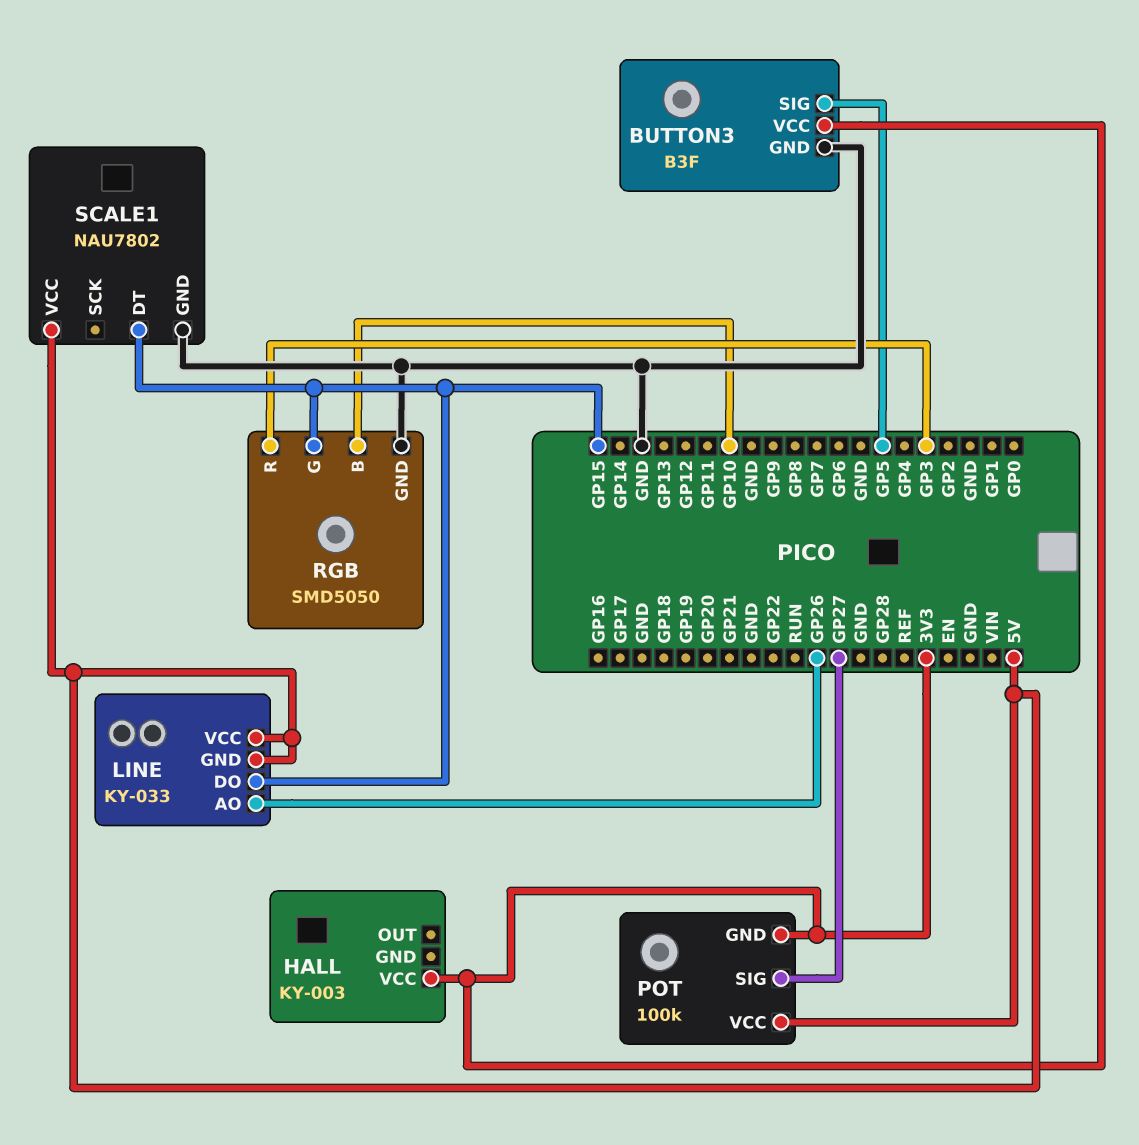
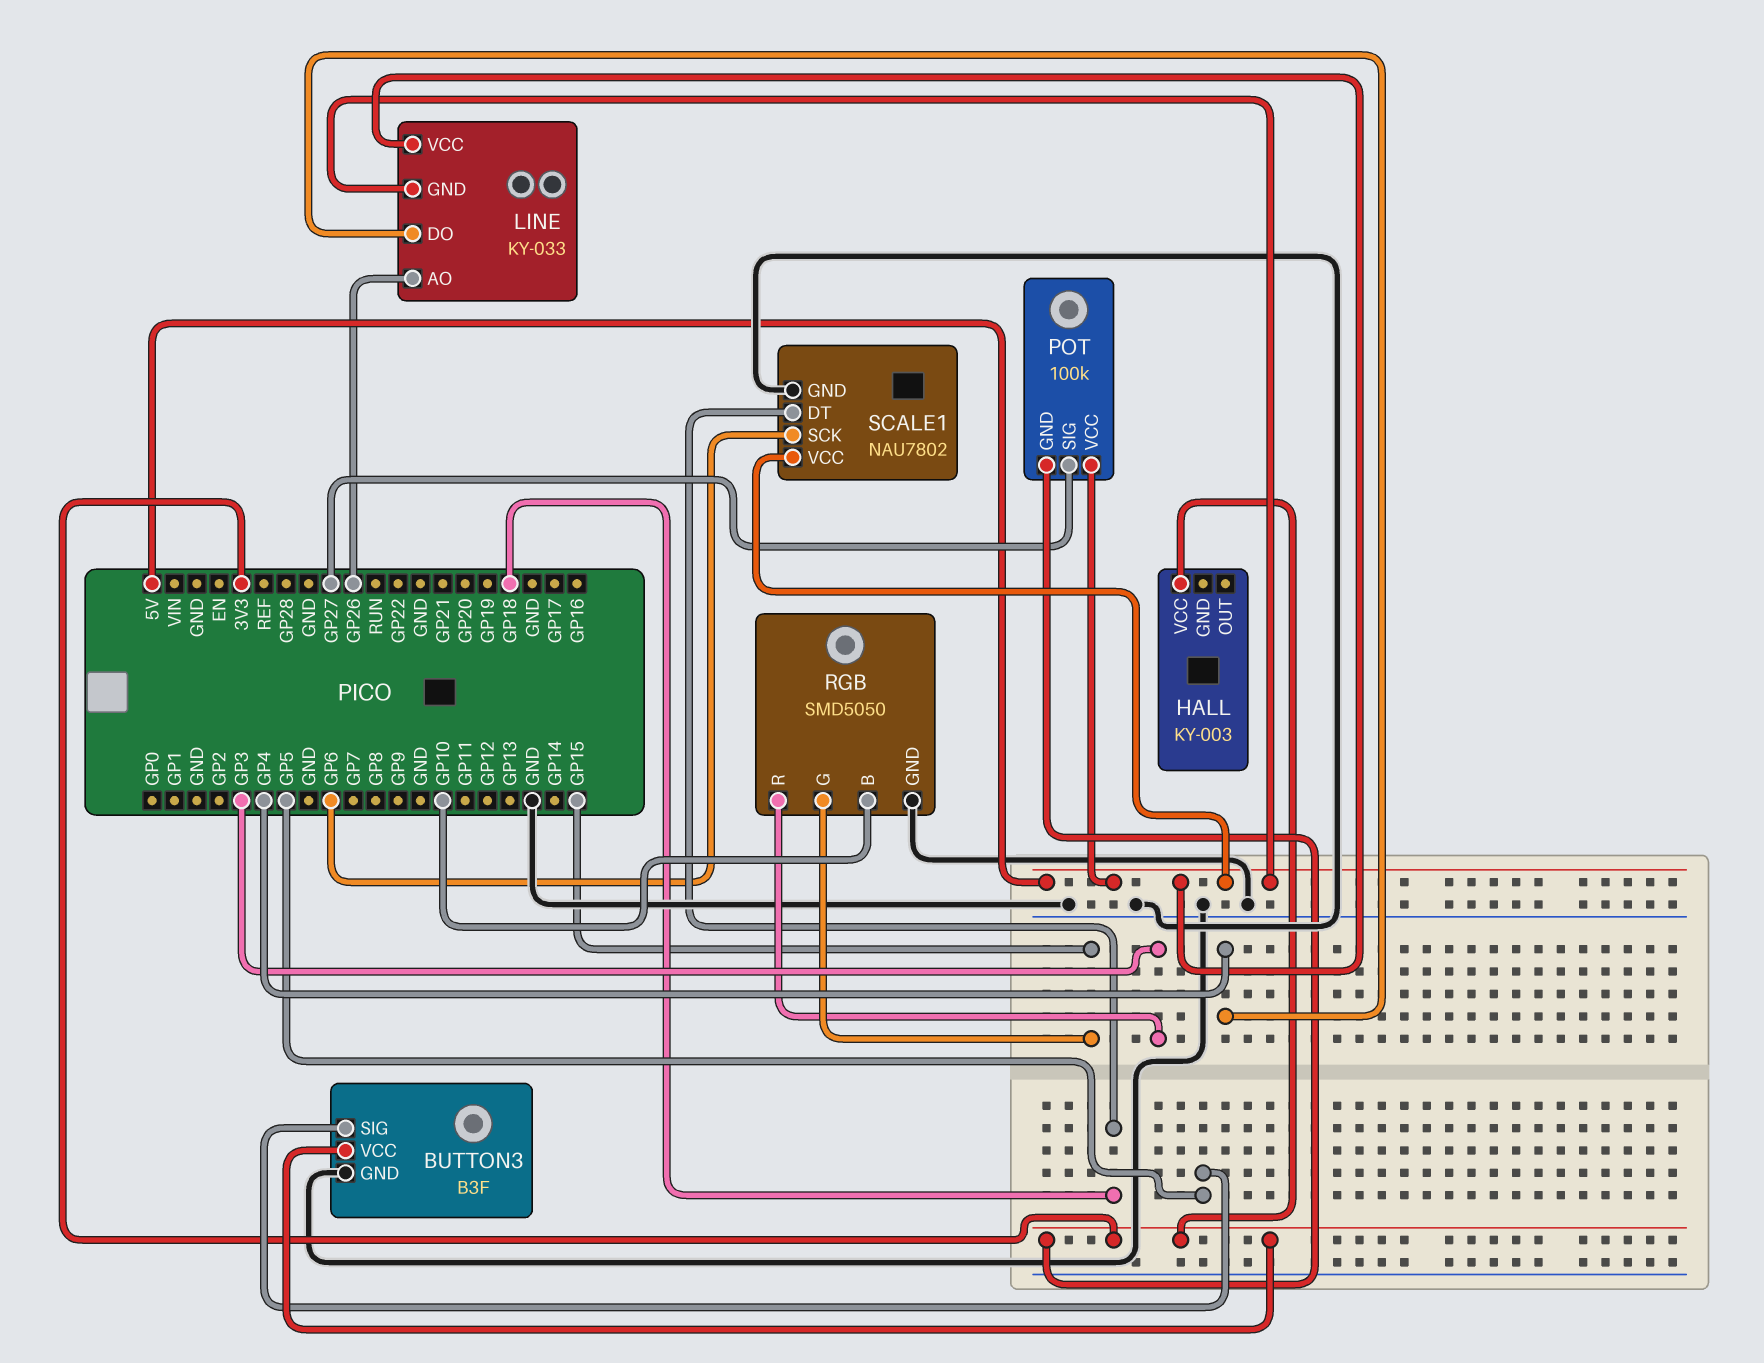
LINE pin DO: GP15 -> GP4
SCALE1 pin DT: GP15 -> GP18
SCALE1 pin SCK: none -> GP6

